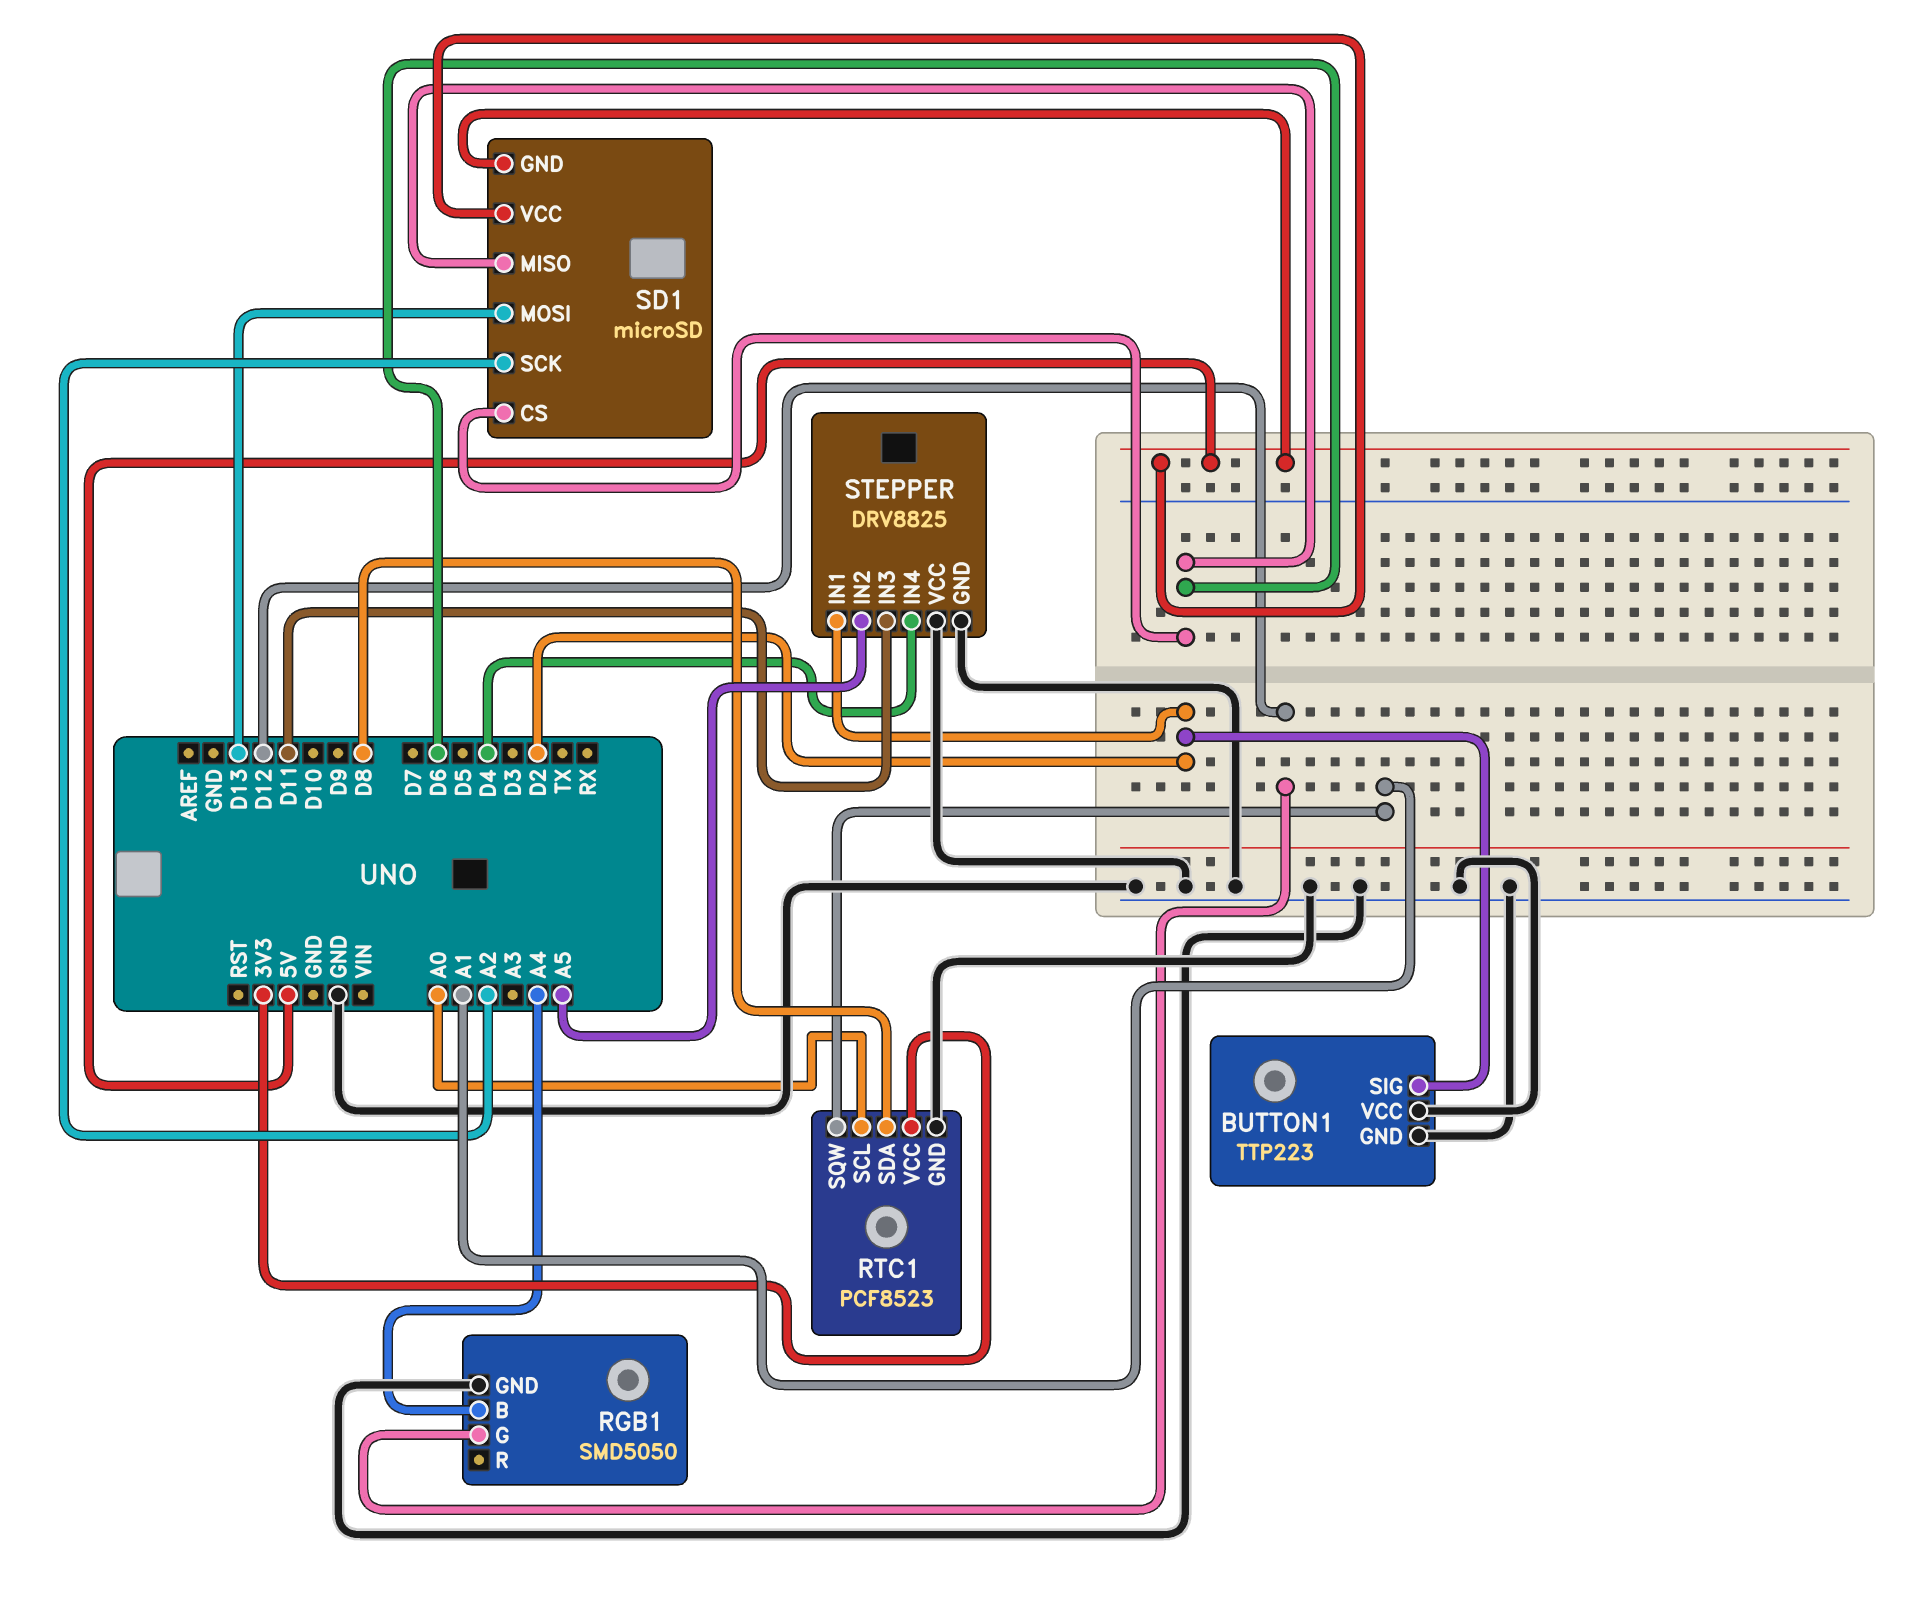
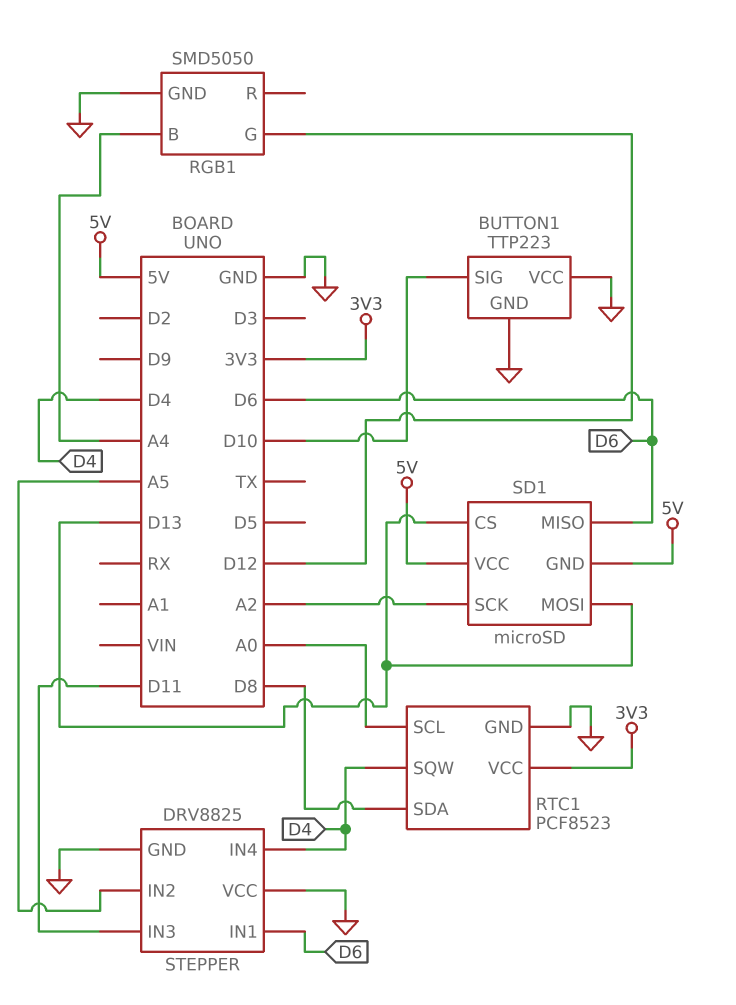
BUTTON1 pin SIG: D2 -> D10
RTC1 pin SQW: A1 -> D4
SD1 pin CS: D6 -> D13
STEPPER pin IN1: D2 -> D6

